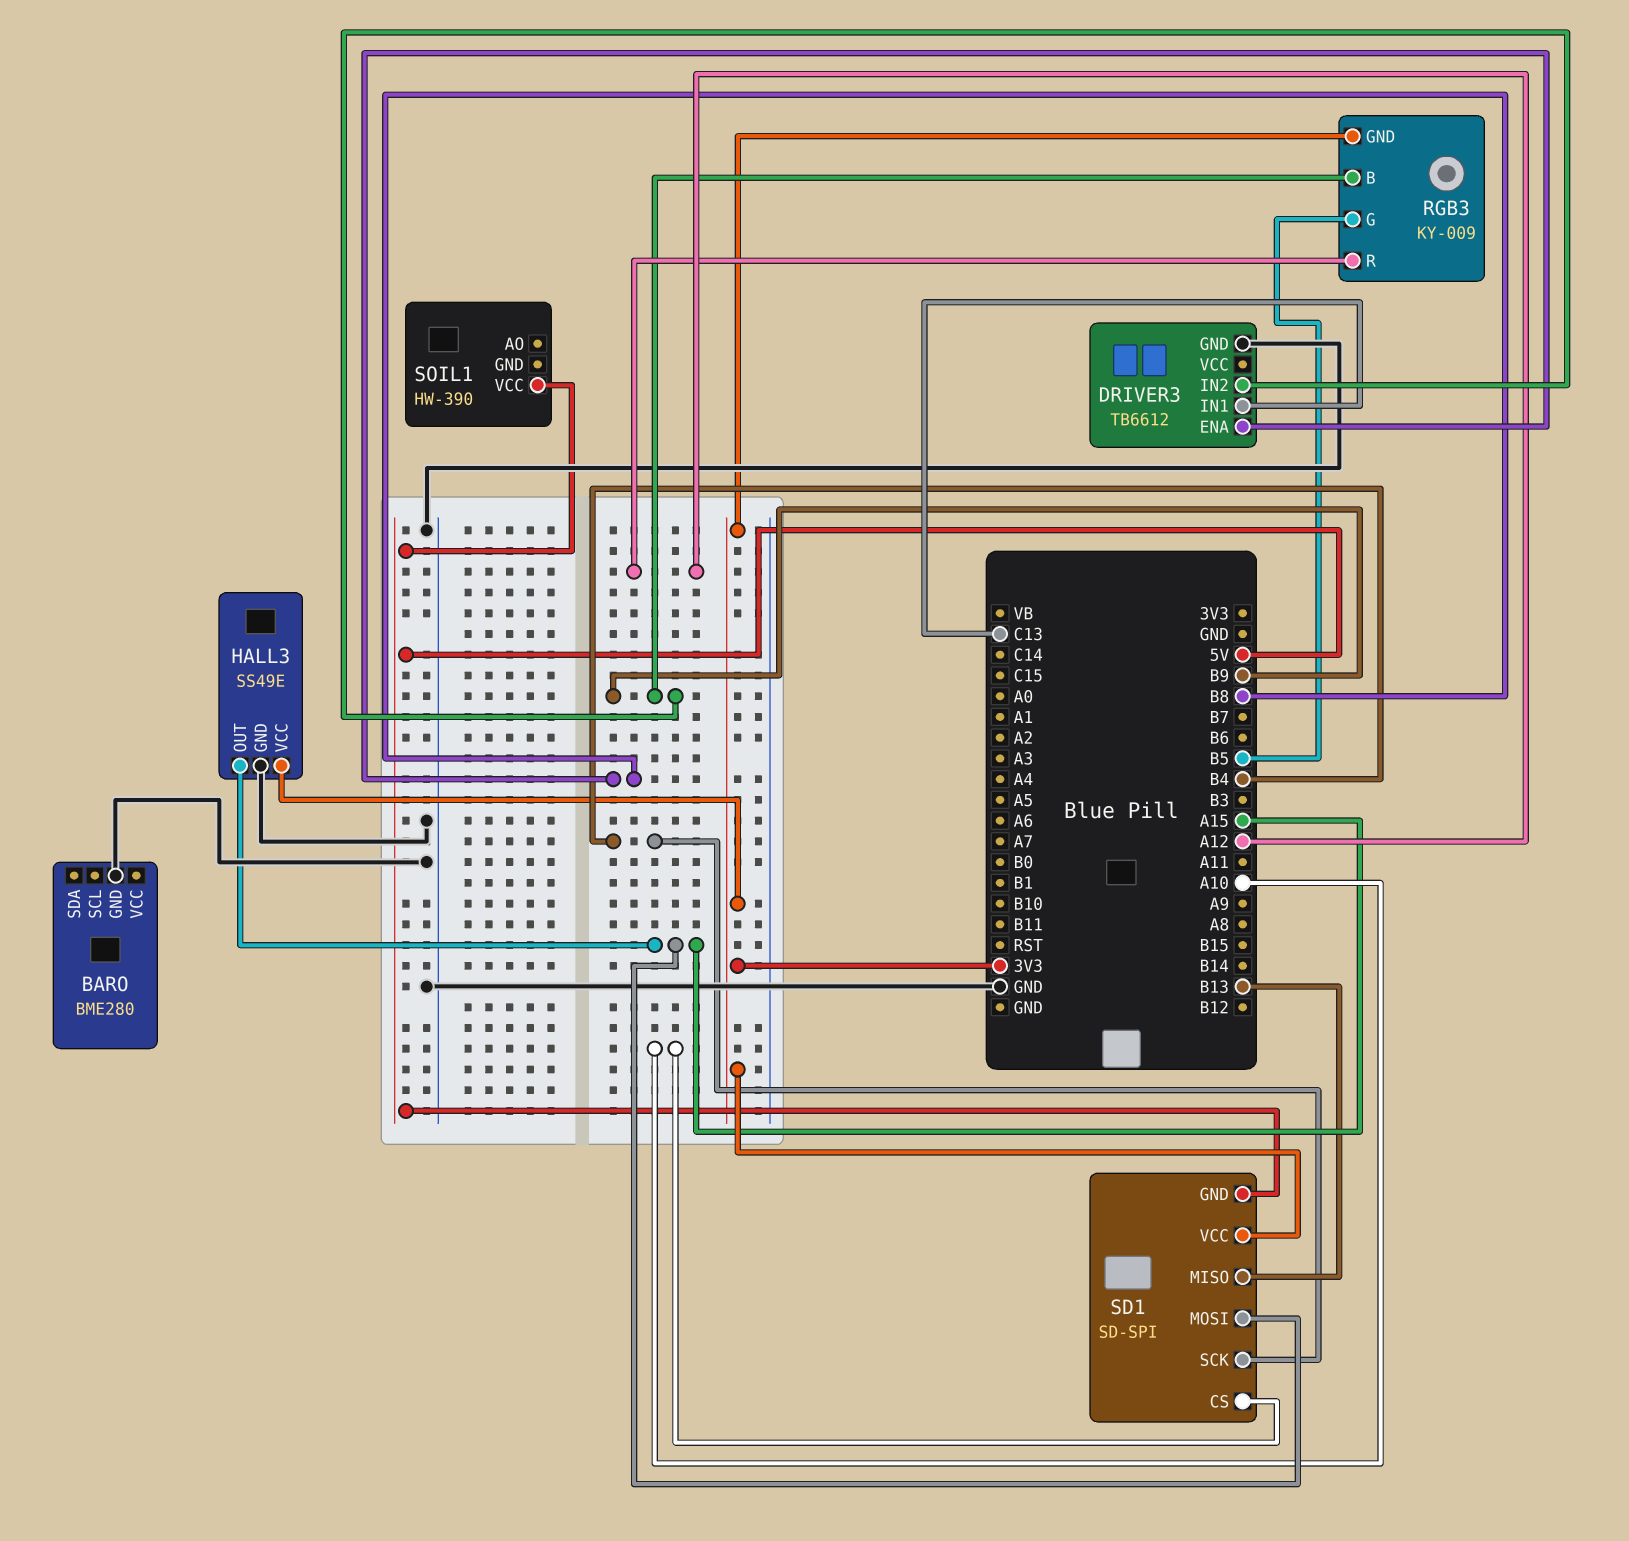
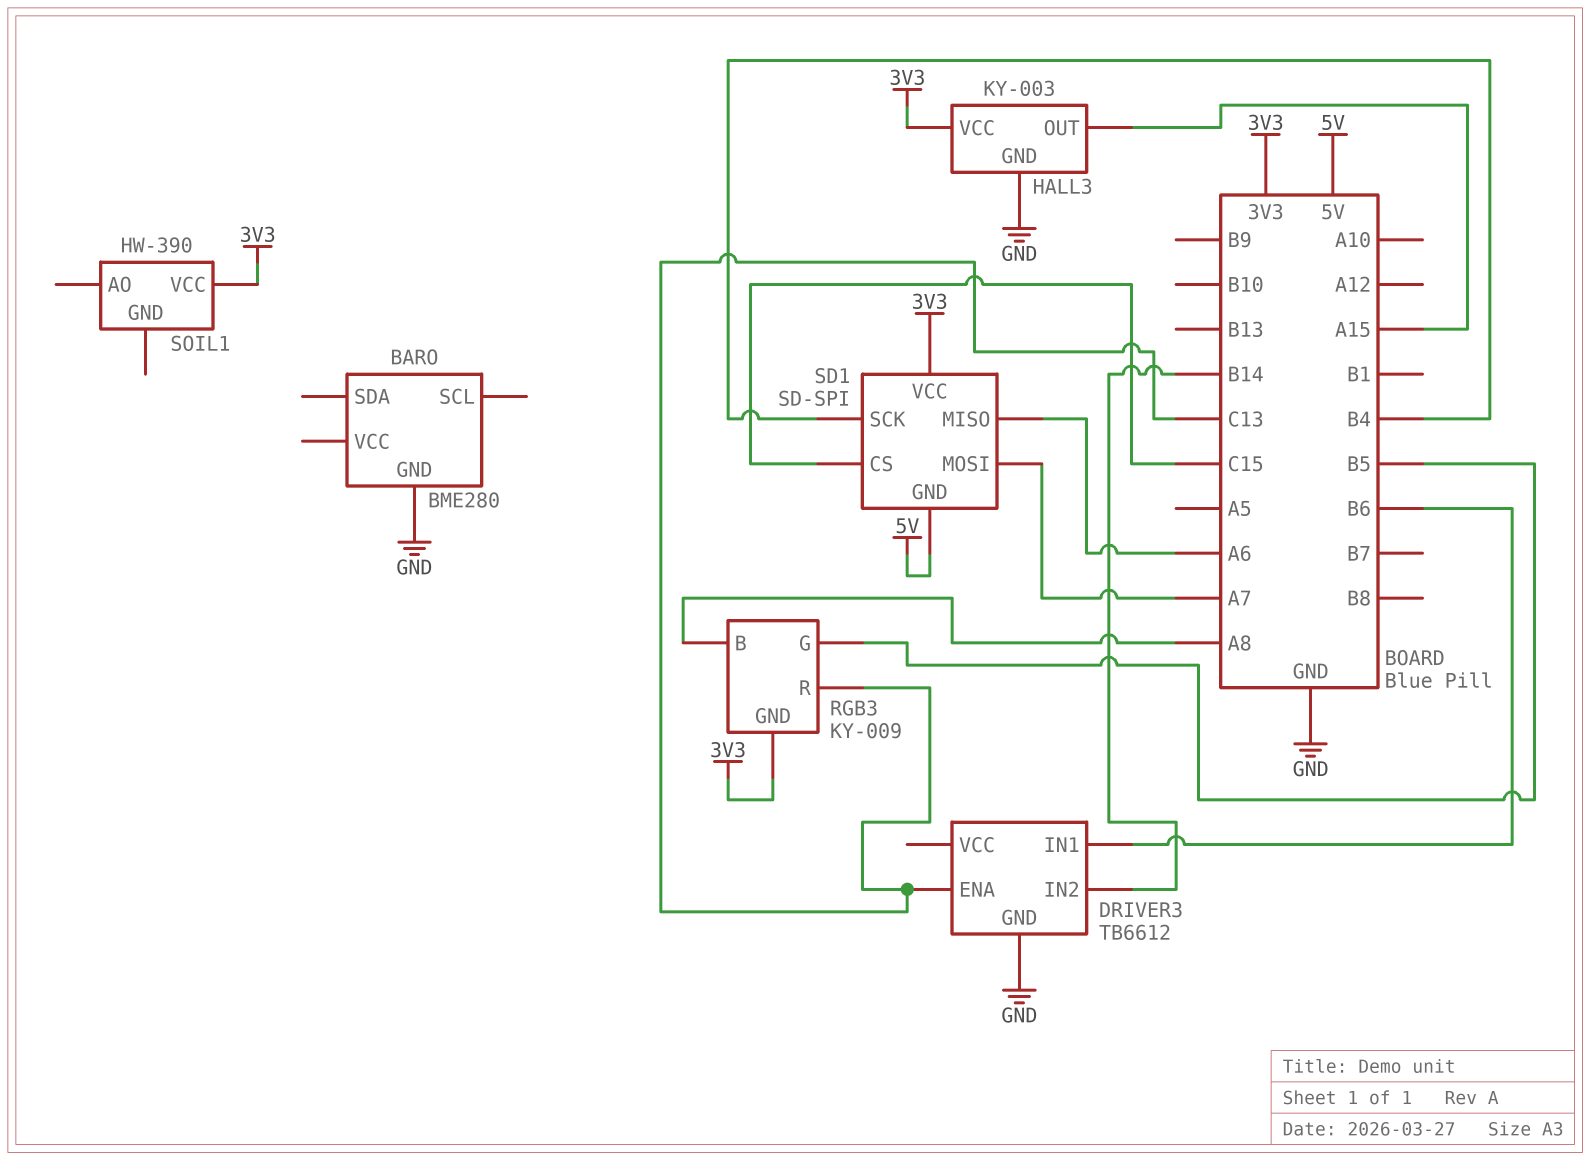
DRIVER3 pin ENA: B8 -> C13
DRIVER3 pin IN1: C13 -> B6
DRIVER3 pin IN2: B9 -> B14
HALL3: SS49E -> KY-003
RGB3 pin B: B9 -> A8
RGB3 pin R: A12 -> C13
SD1 pin CS: A10 -> C15
SD1 pin MISO: B13 -> A6
SD1 pin MOSI: A15 -> A7
SOIL1 pin VCC: 5V -> 3V3

